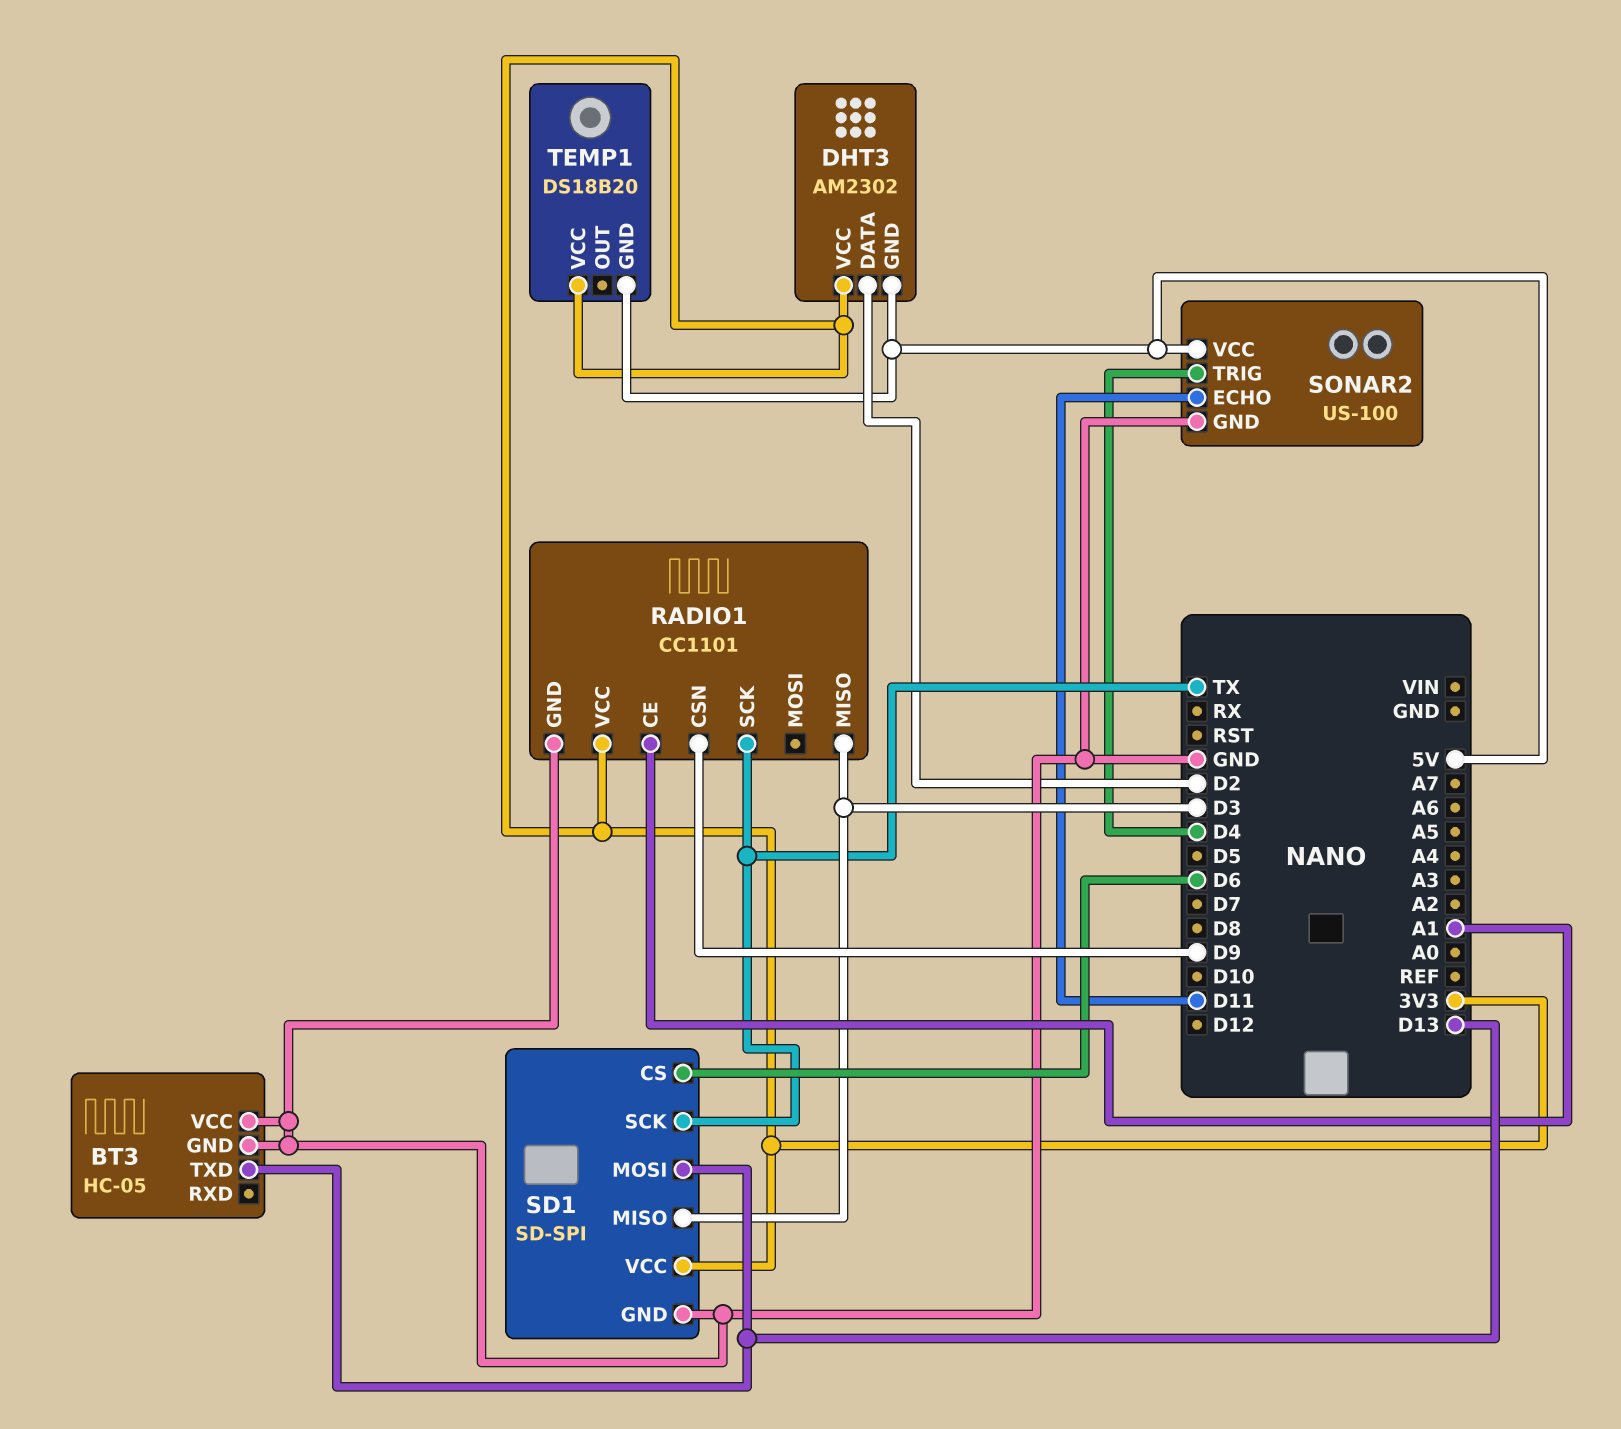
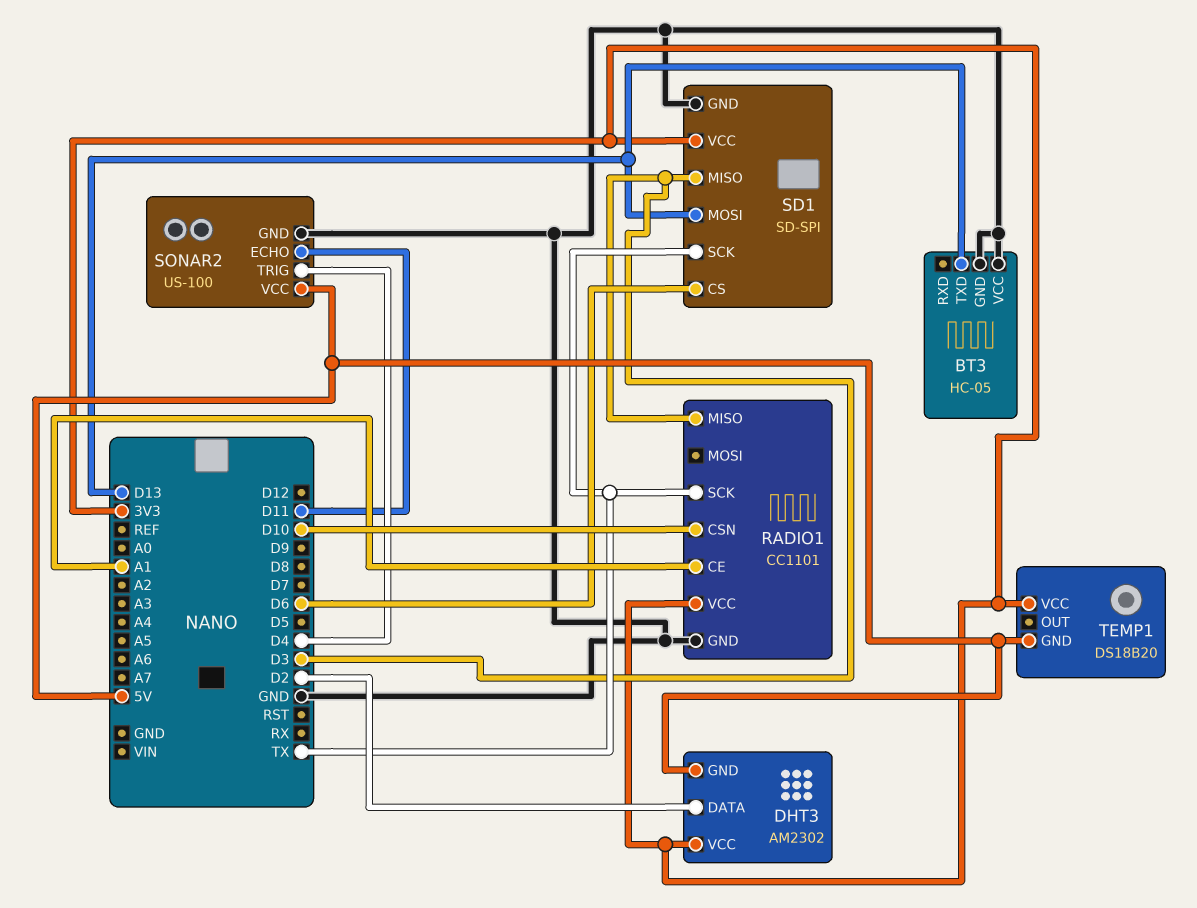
RADIO1 pin CSN: D9 -> D10

